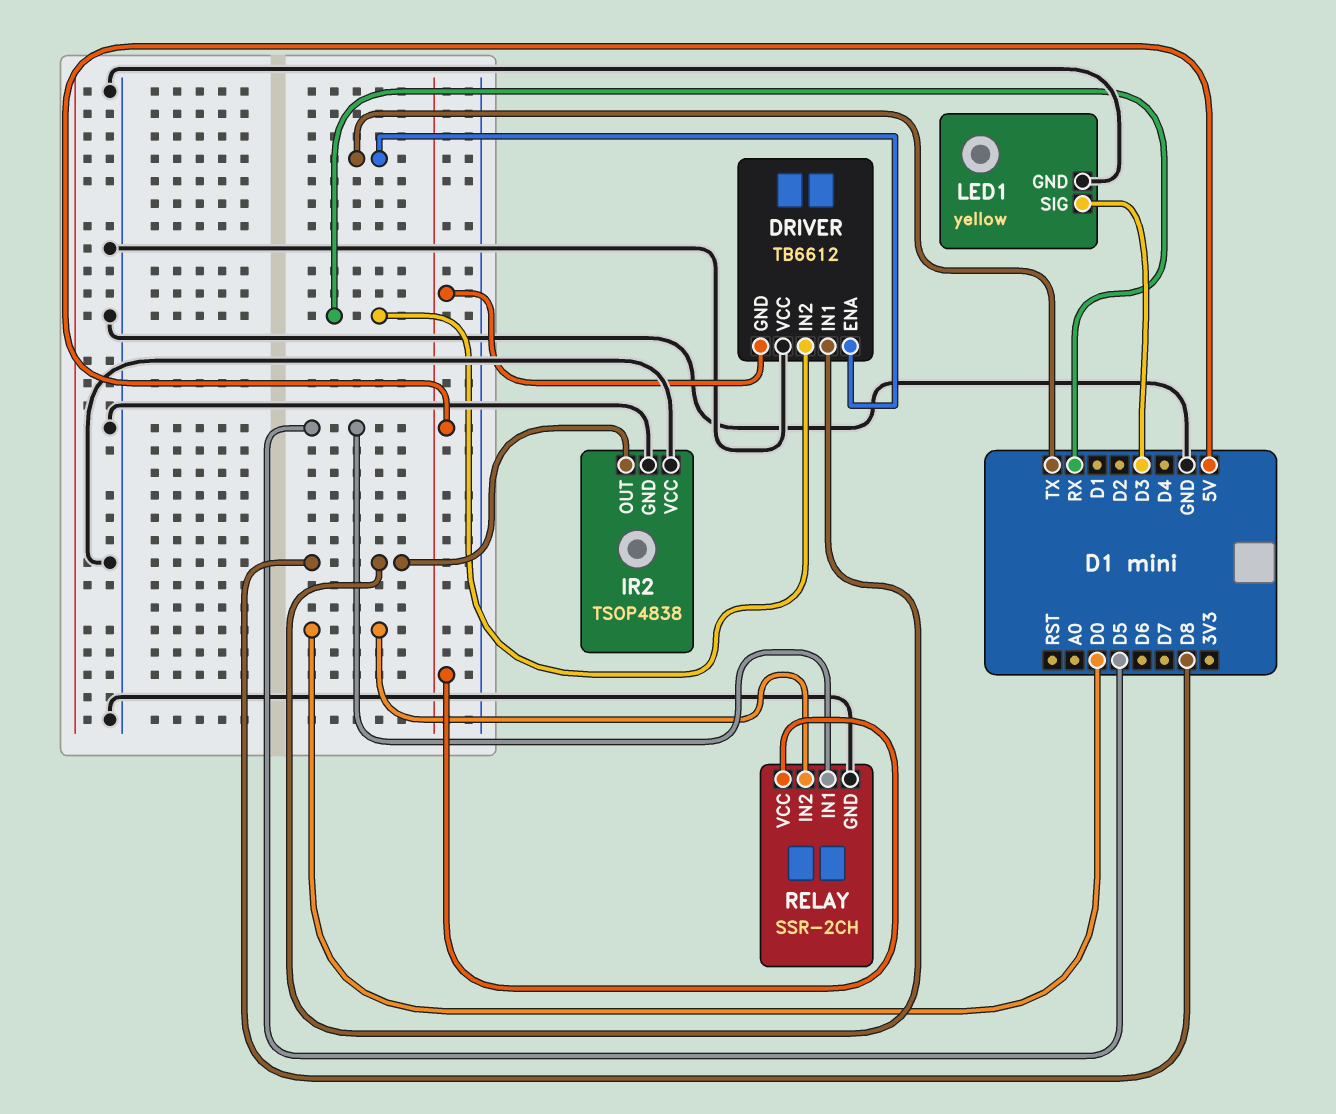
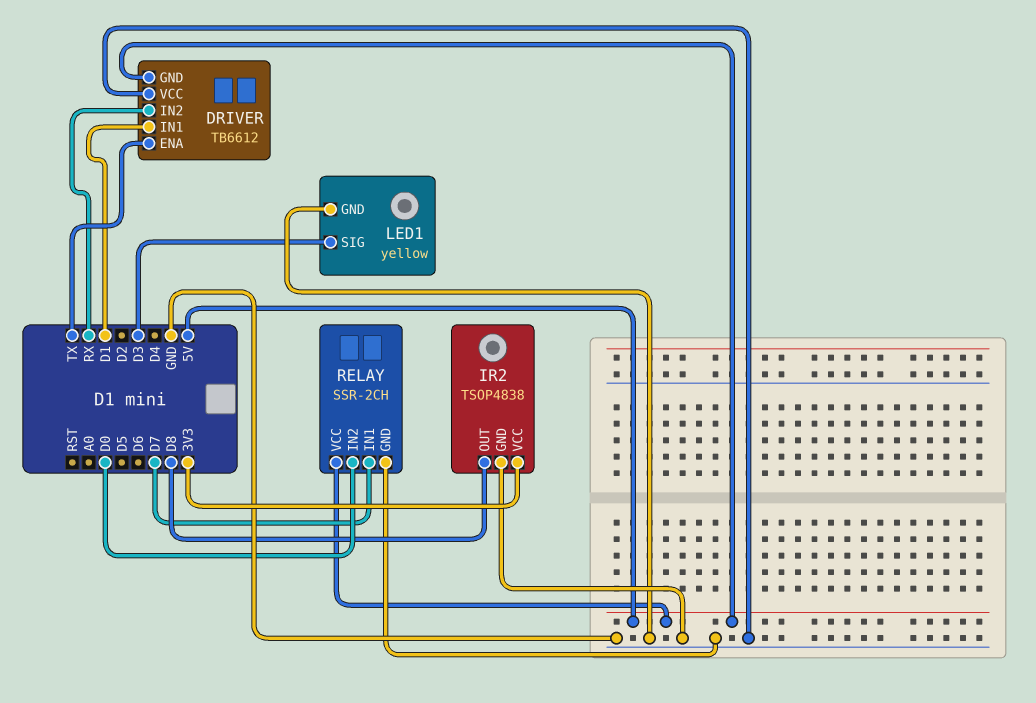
DRIVER pin IN1: D8 -> D1
IR2 pin VCC: GND -> 3V3
RELAY pin IN1: D5 -> D7

